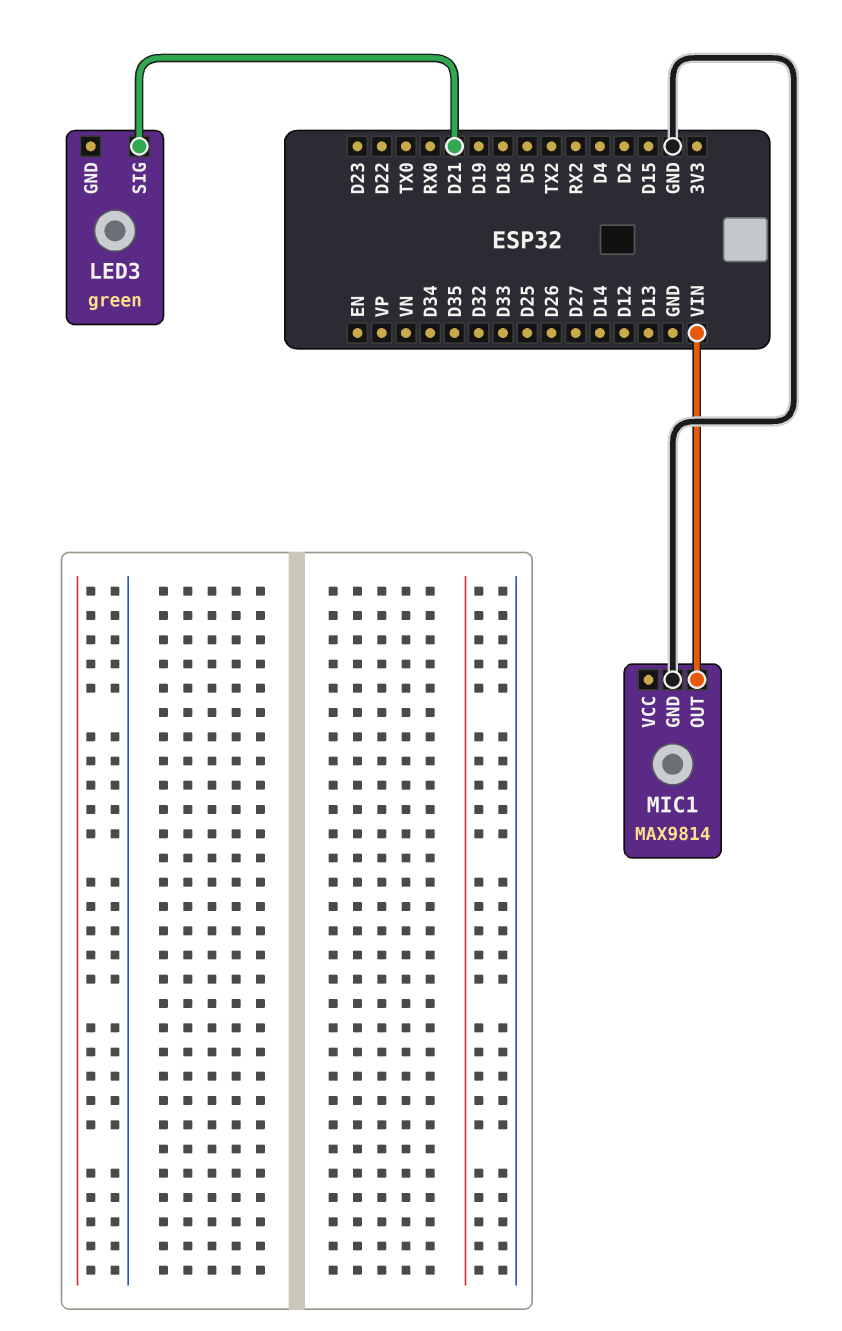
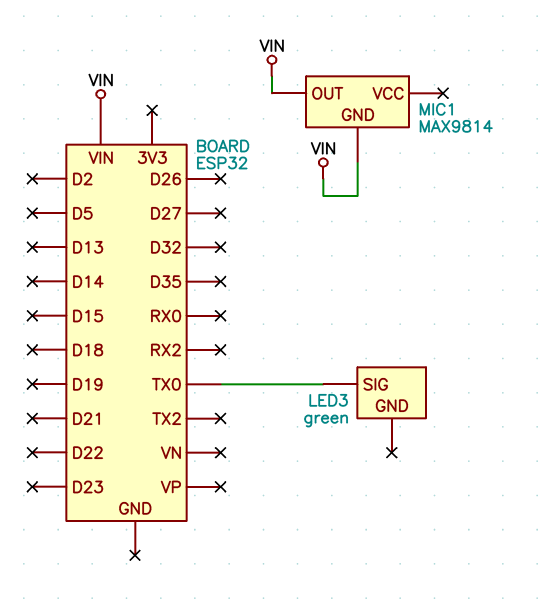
LED3 pin SIG: D21 -> TX0
MIC1 pin GND: GND -> VIN

